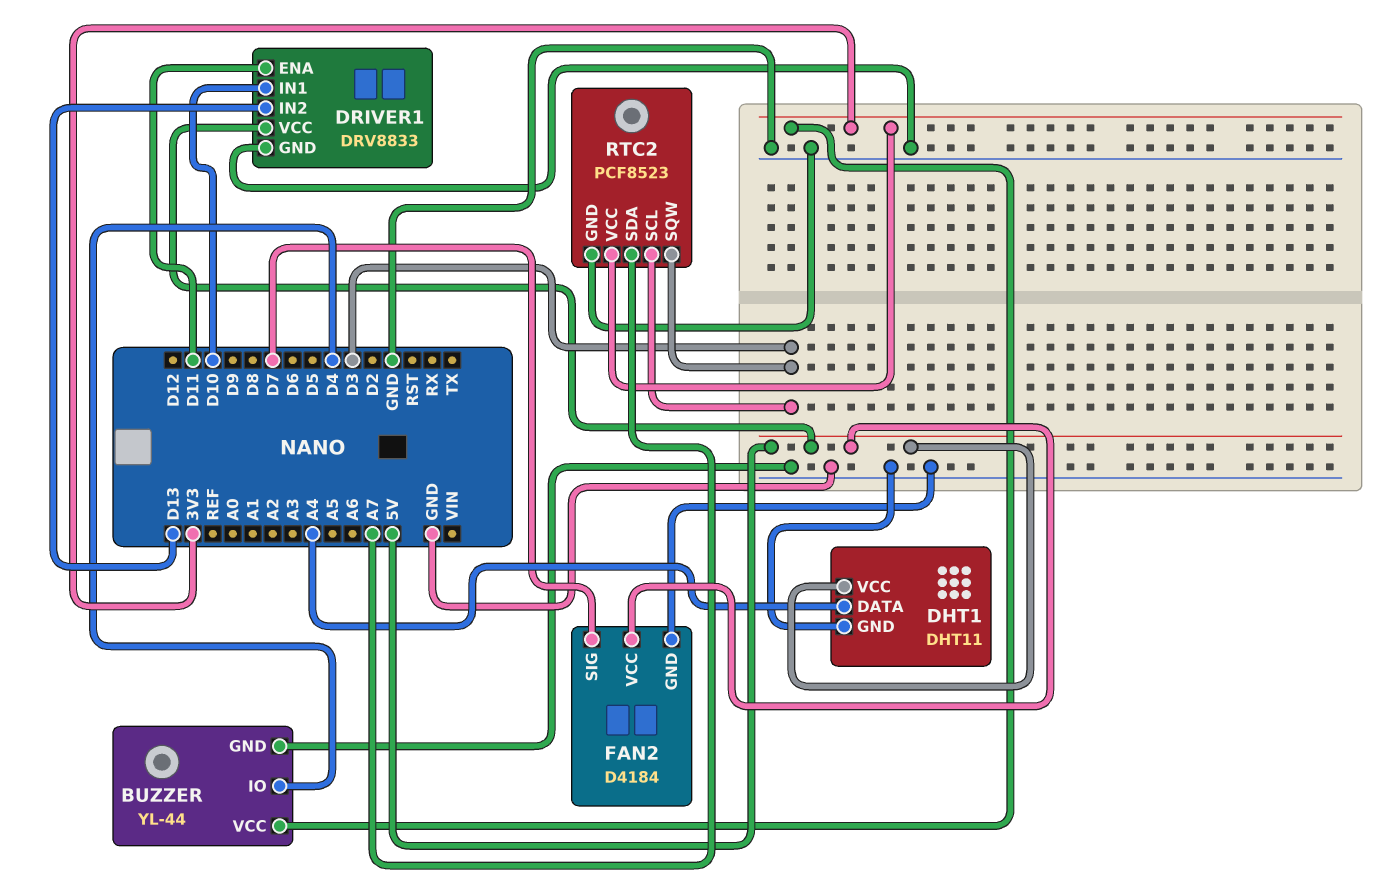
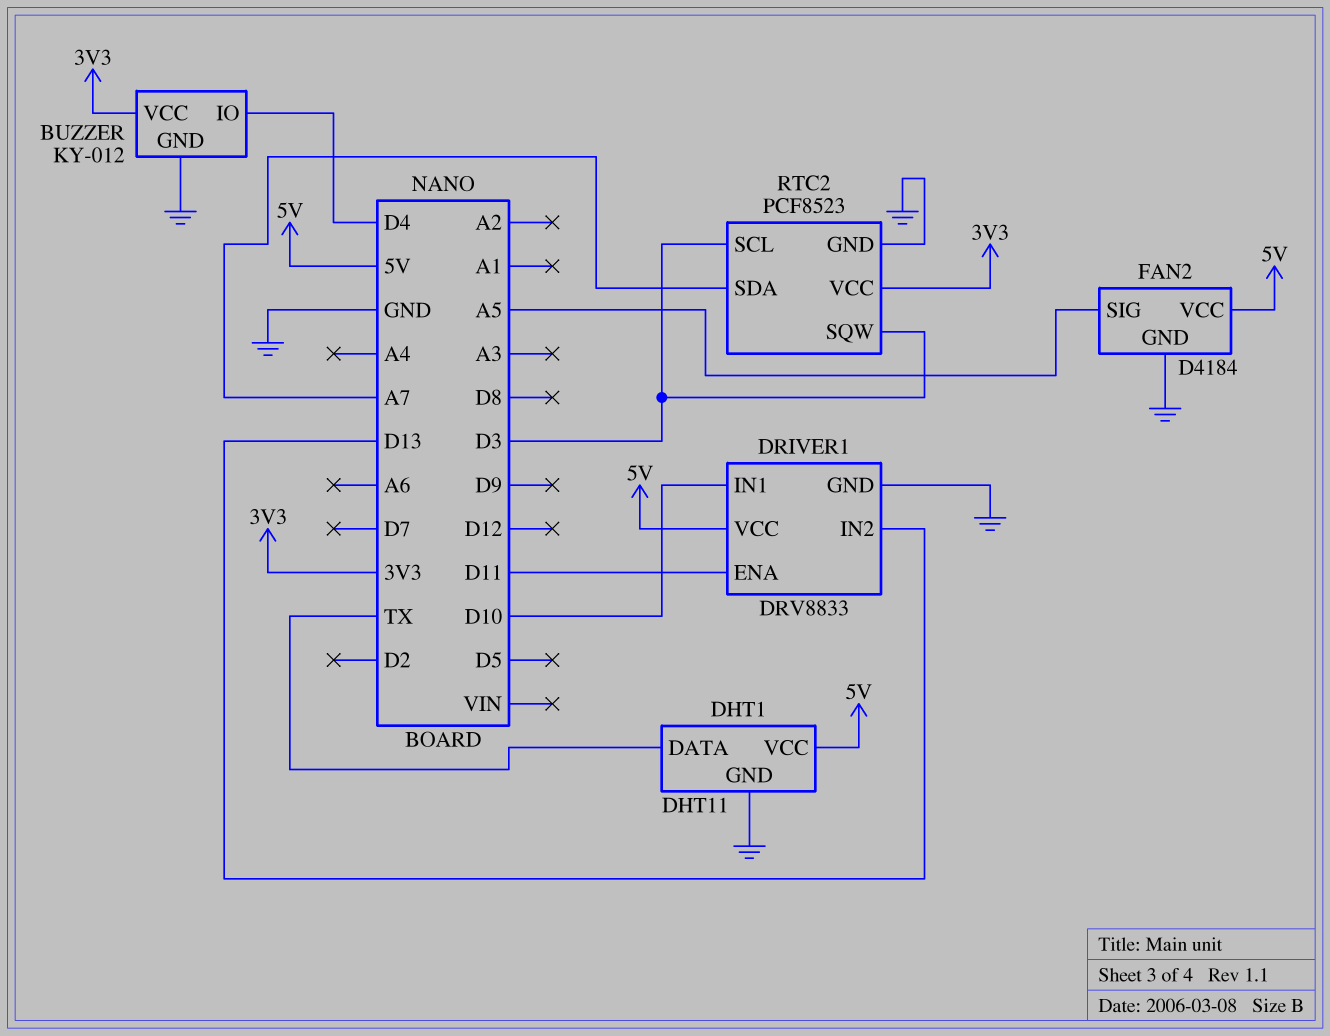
BUZZER: YL-44 -> KY-012
DHT1 pin DATA: A4 -> TX
FAN2 pin SIG: D7 -> A5

